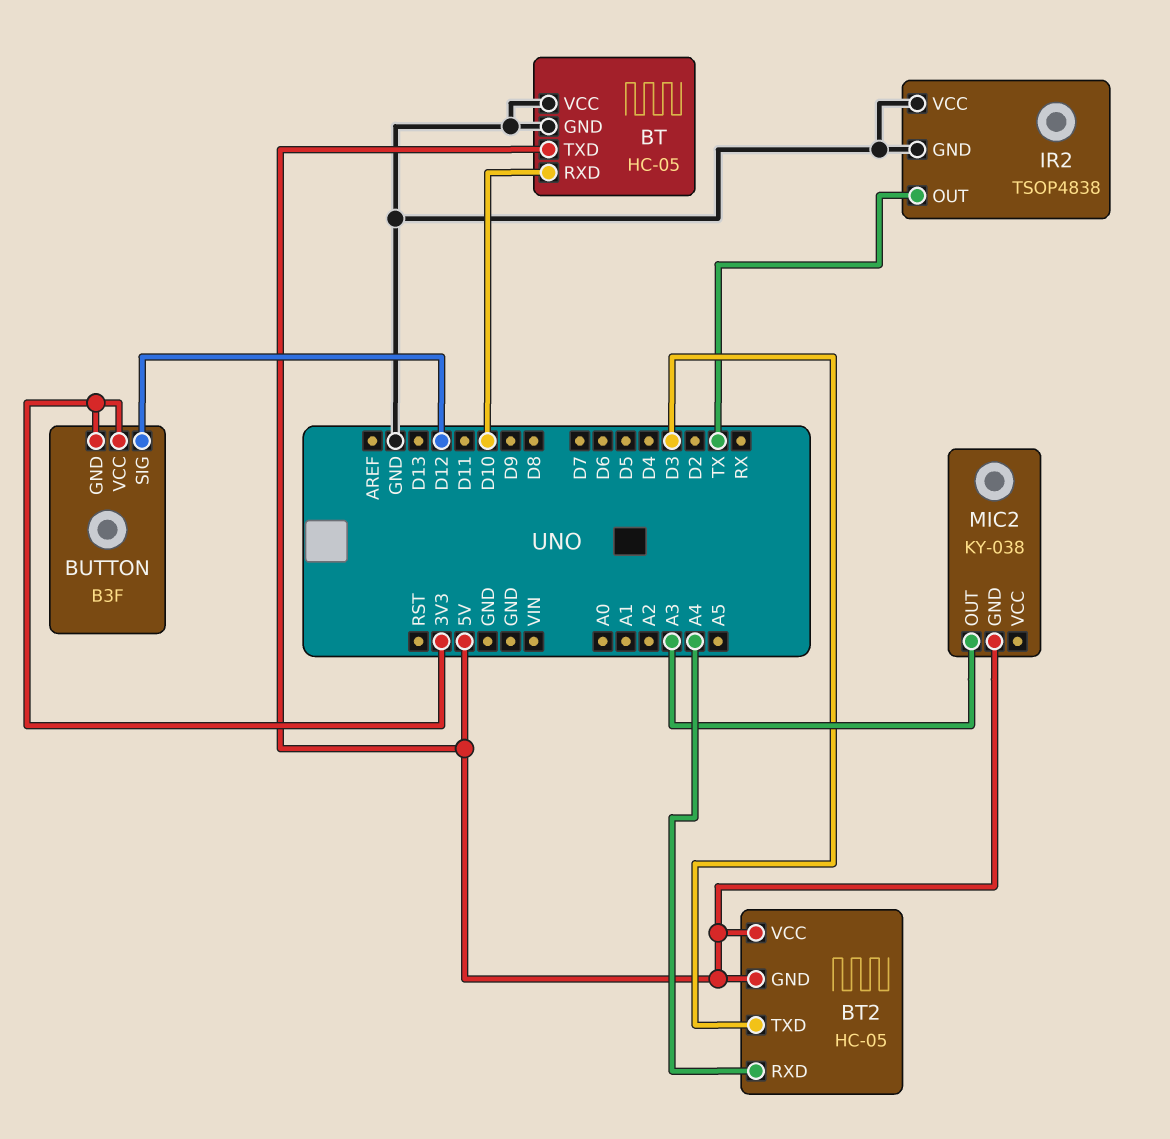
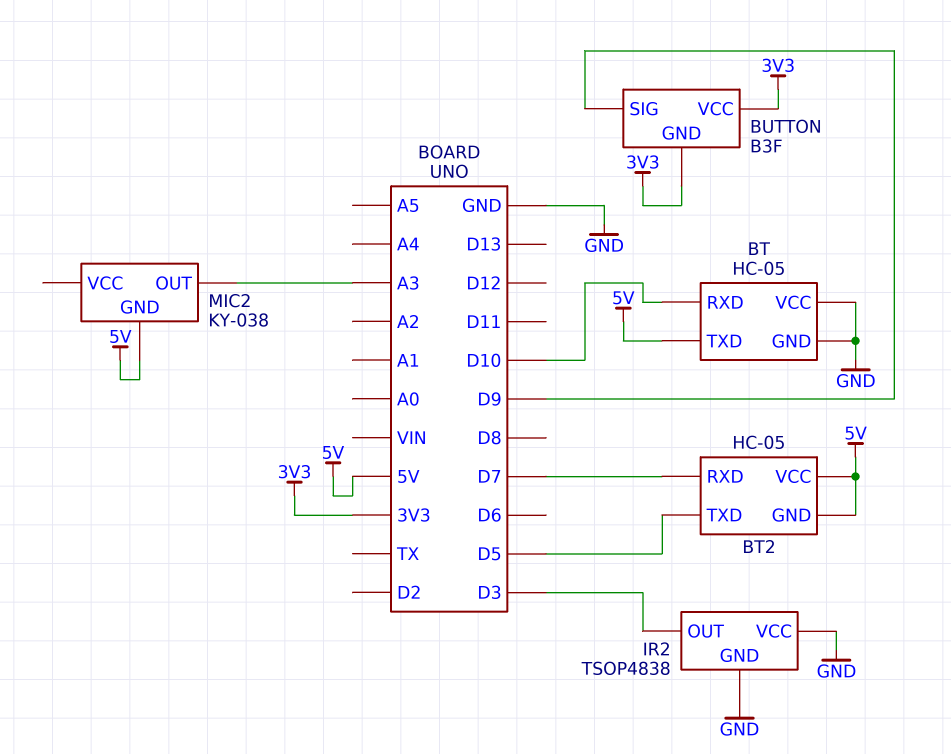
BT2 pin RXD: A4 -> D7
BT2 pin TXD: D3 -> D5
BUTTON pin SIG: D12 -> D9
IR2 pin OUT: TX -> D3

